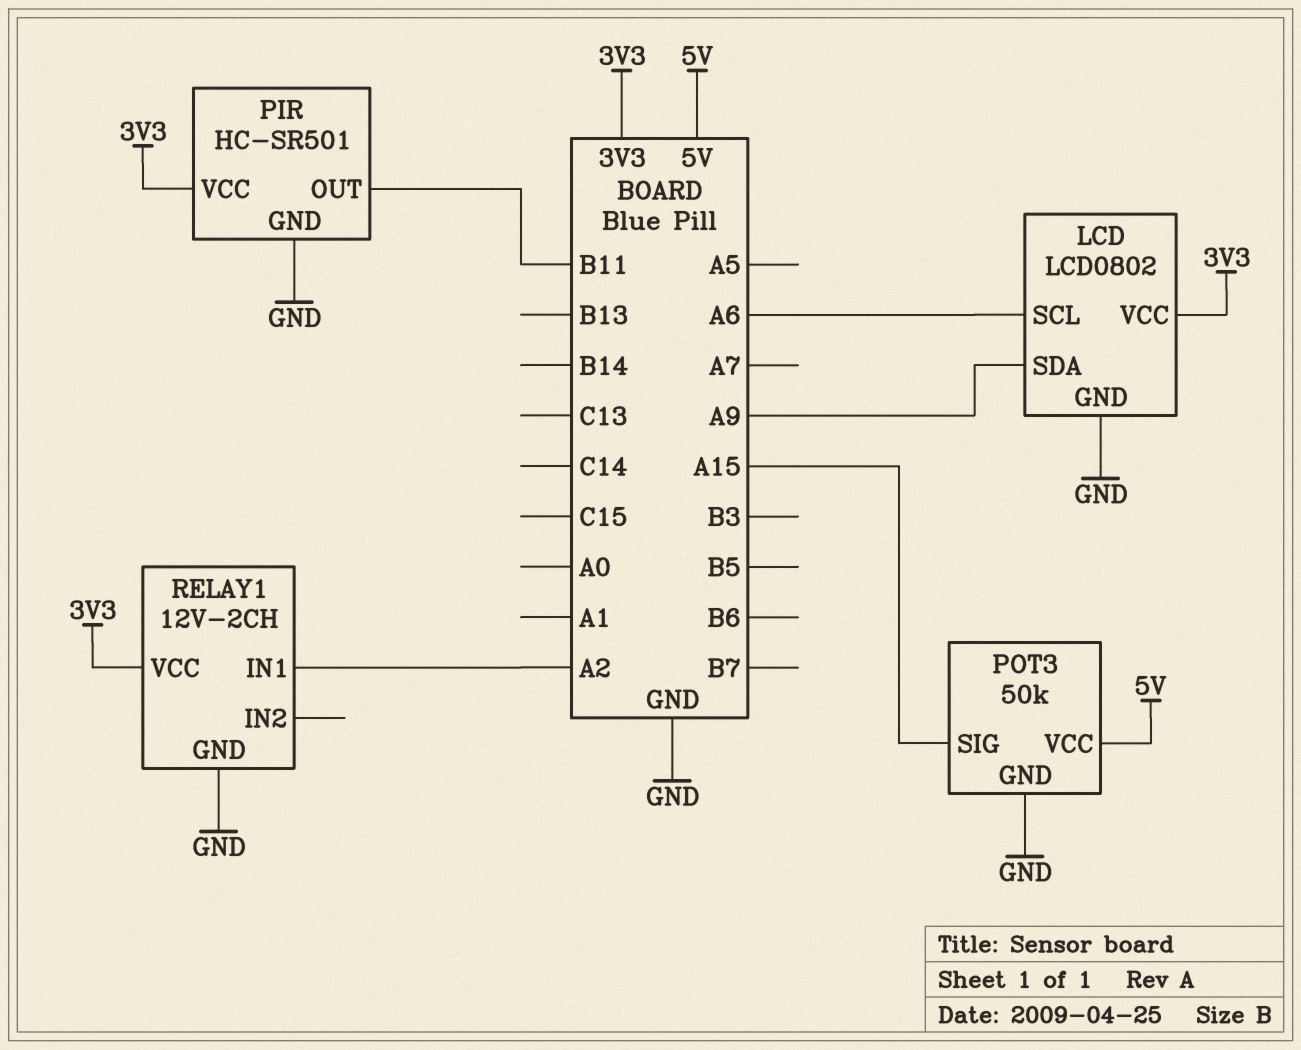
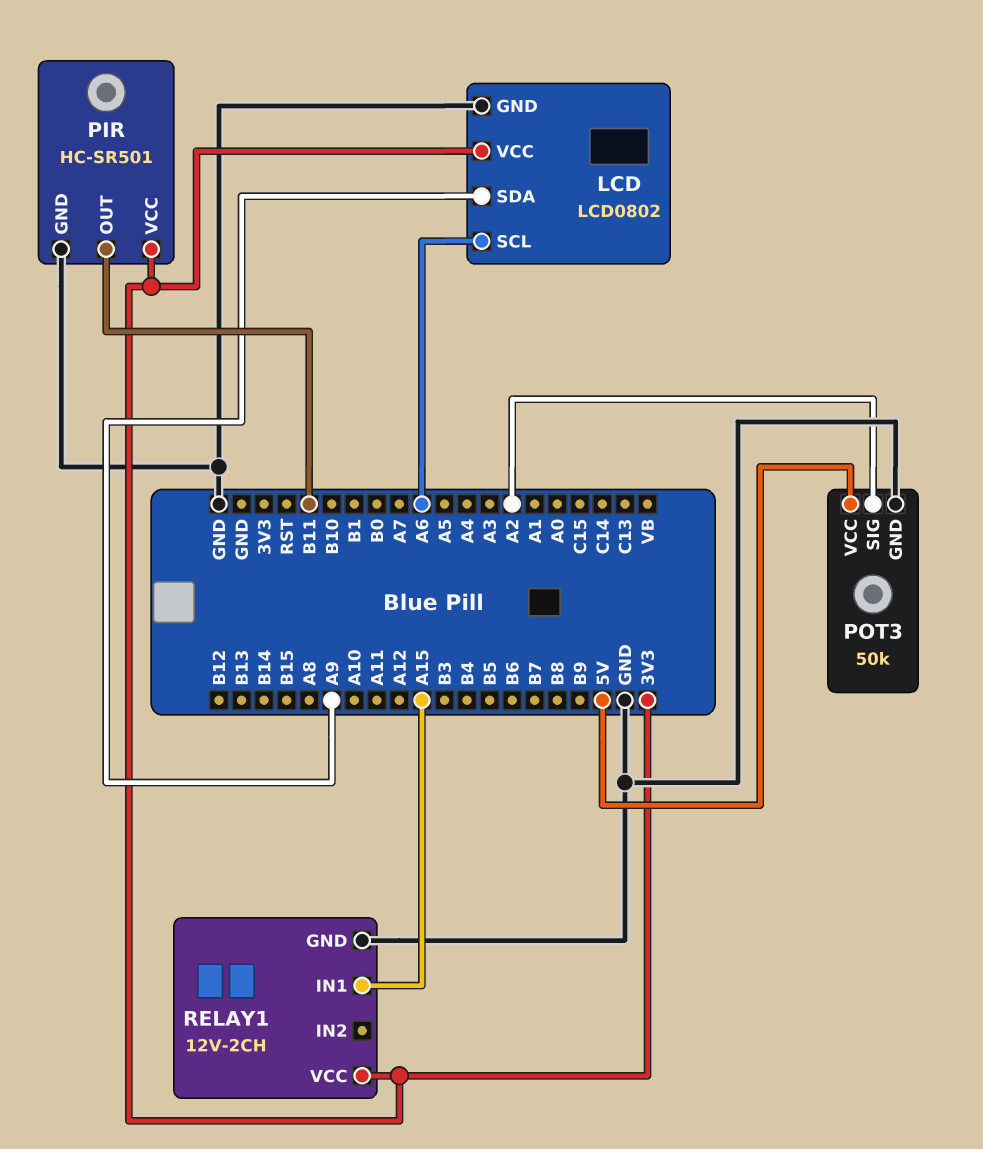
POT3 pin SIG: A15 -> A2
RELAY1 pin IN1: A2 -> A15

